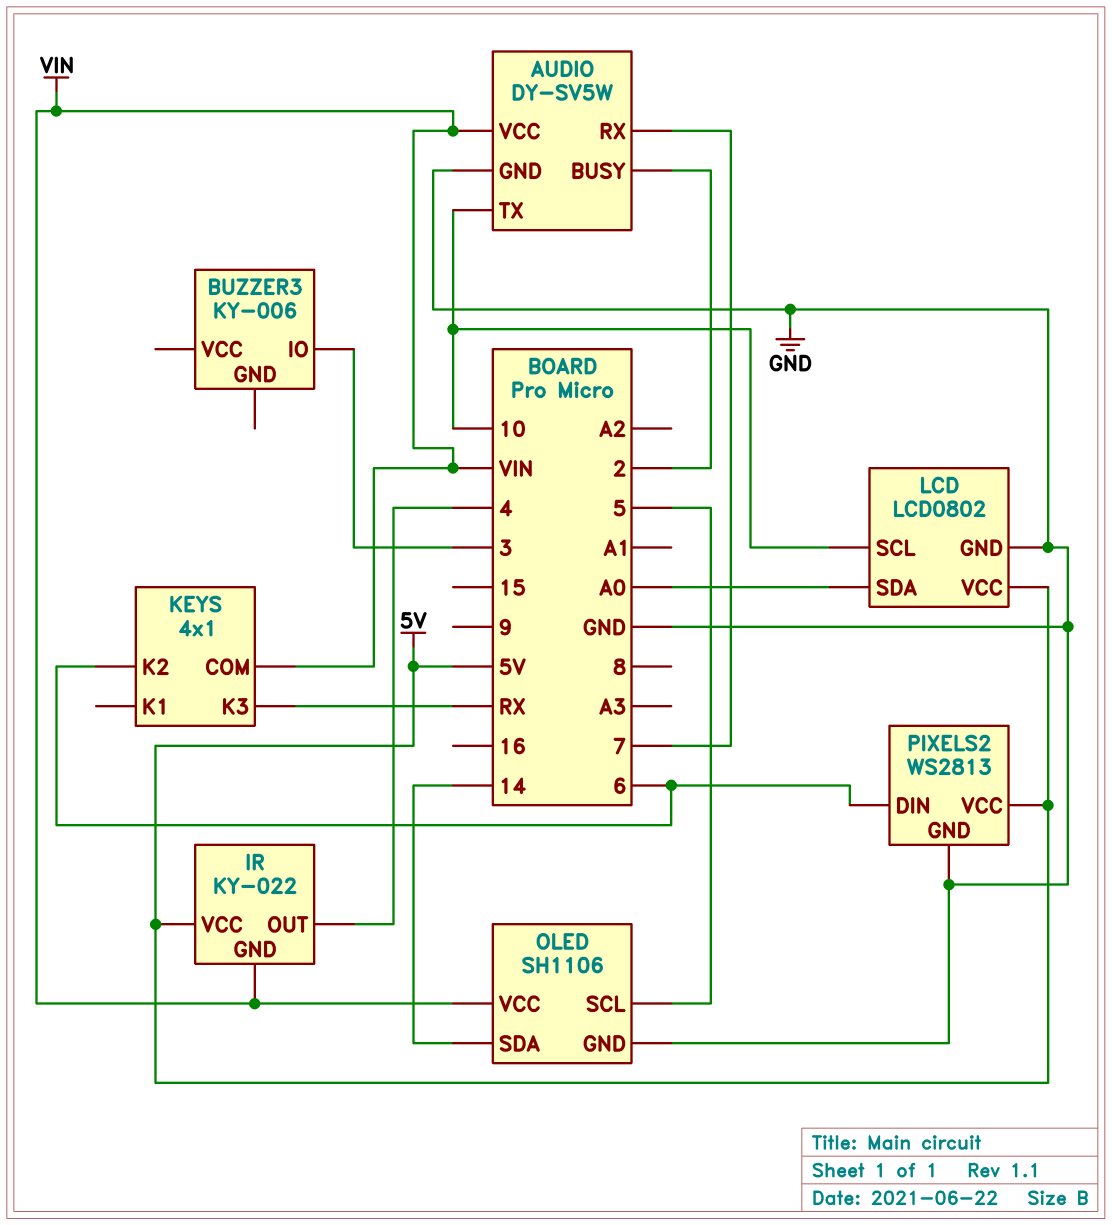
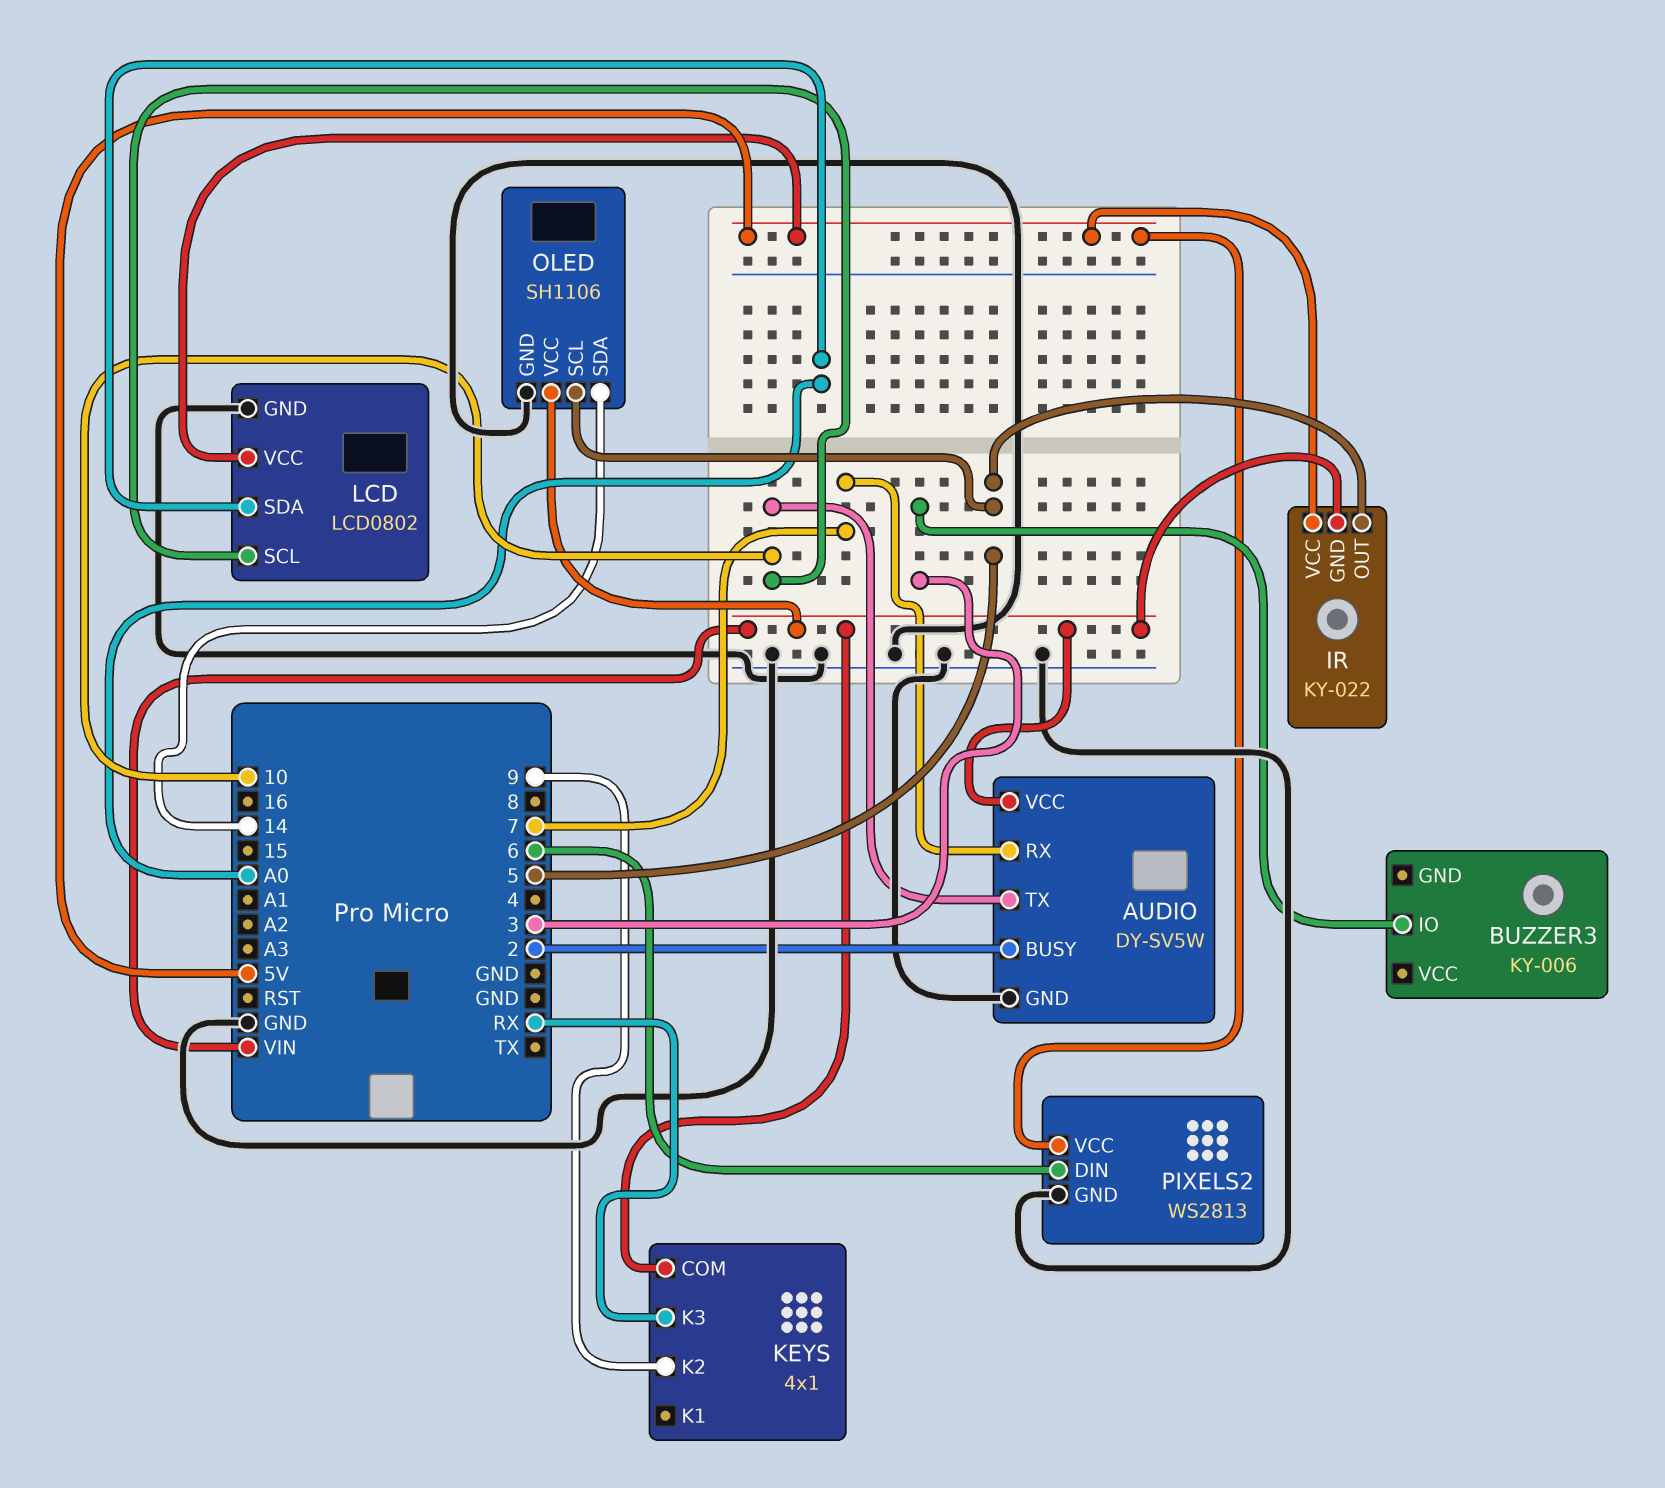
IR pin OUT: 4 -> 5
KEYS pin K2: 6 -> 9

